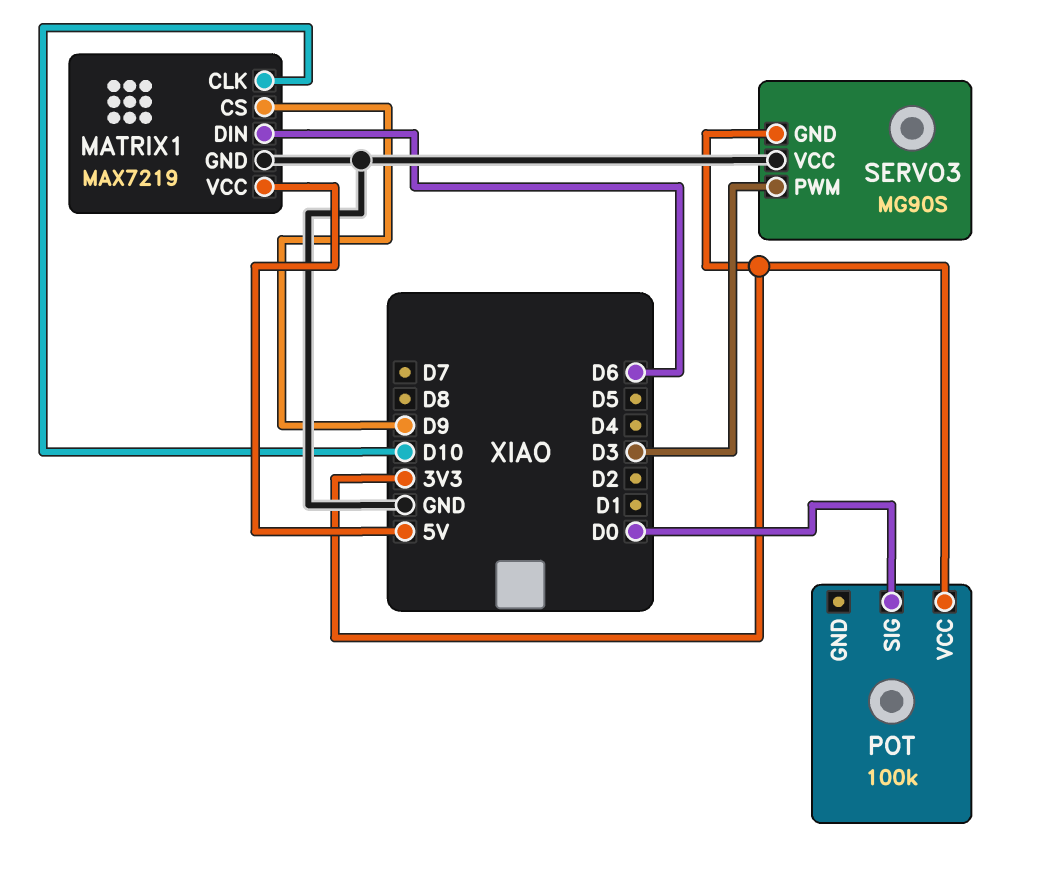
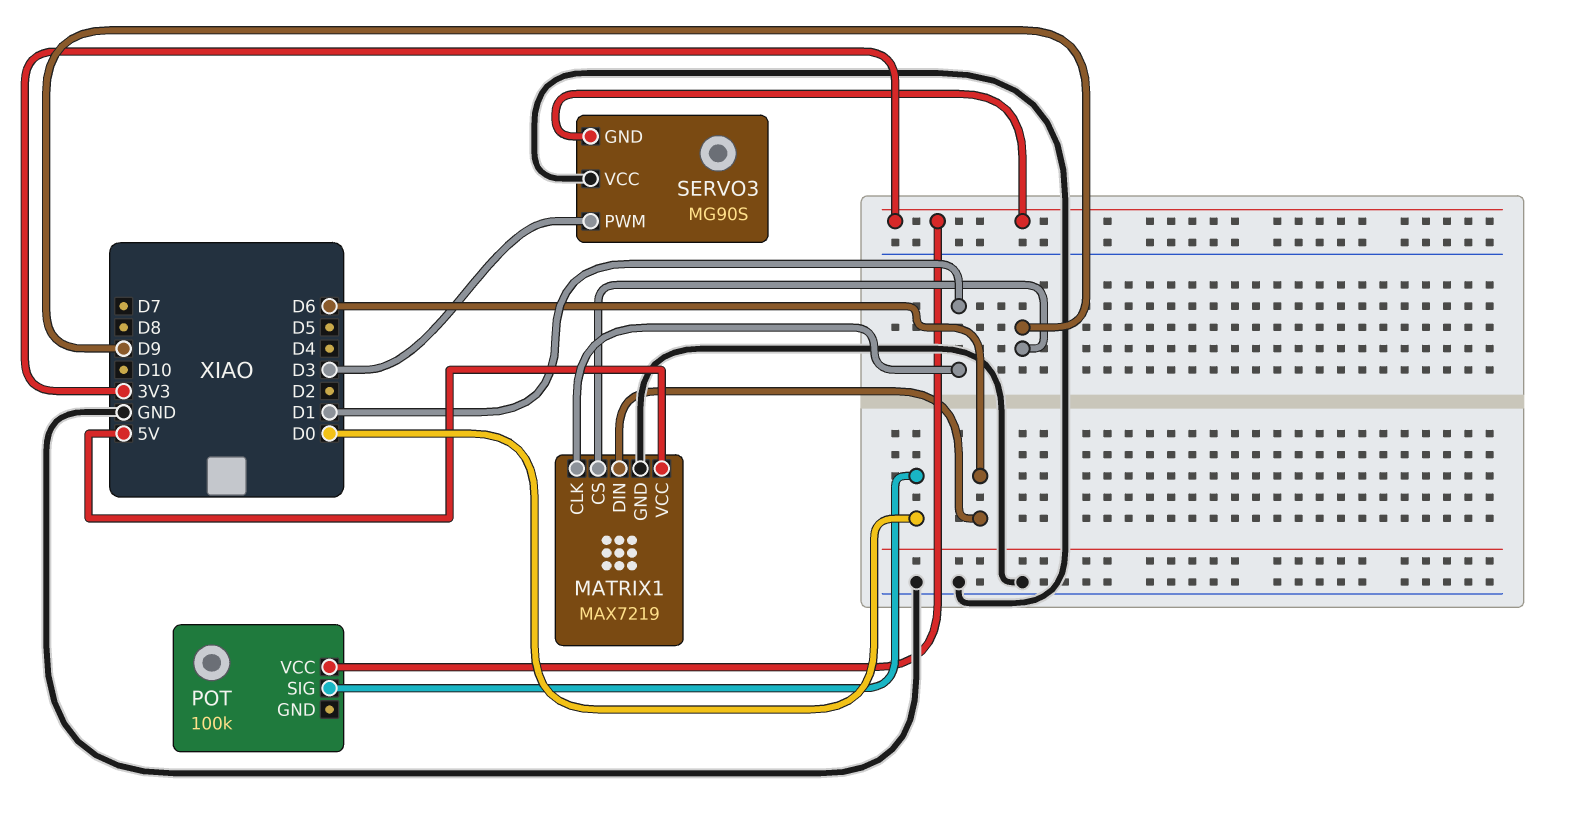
MATRIX1 pin CLK: D10 -> D1

